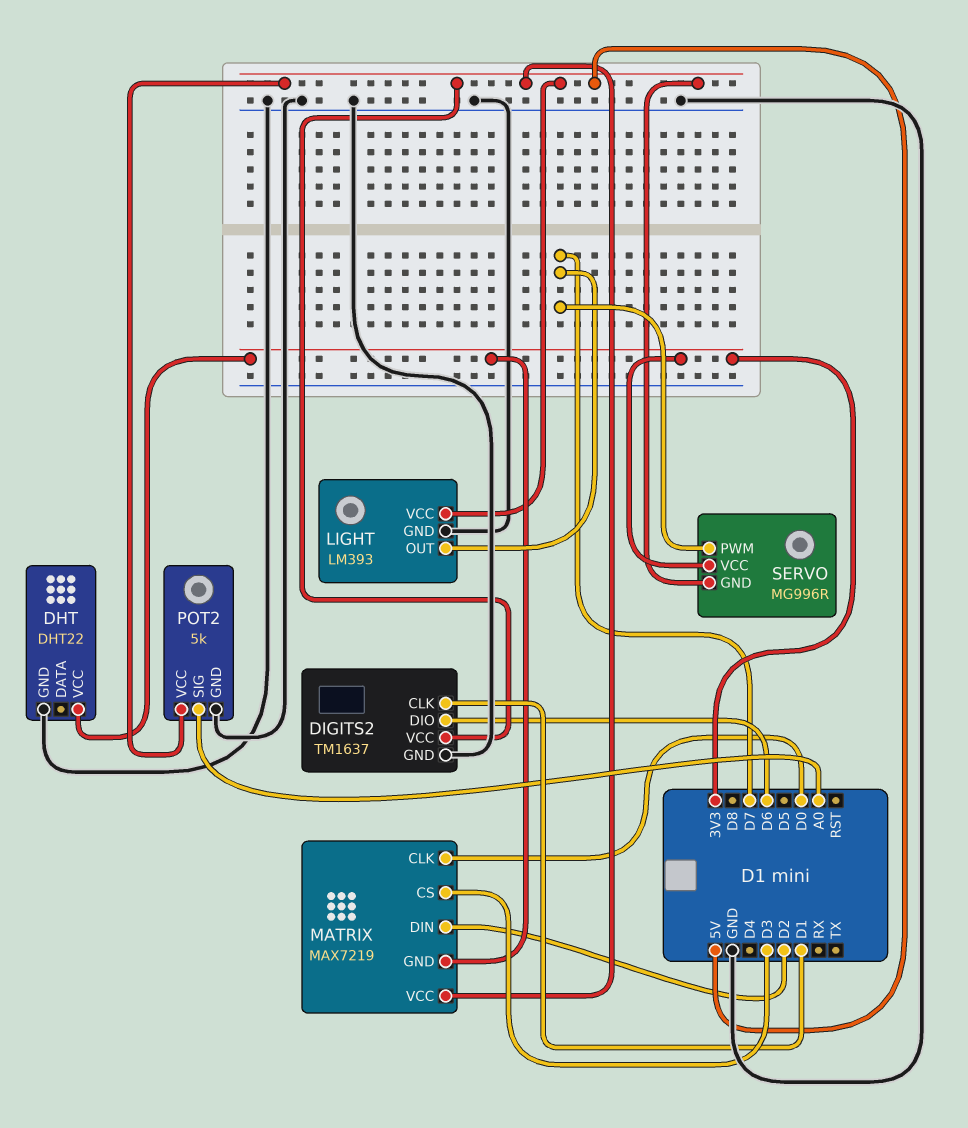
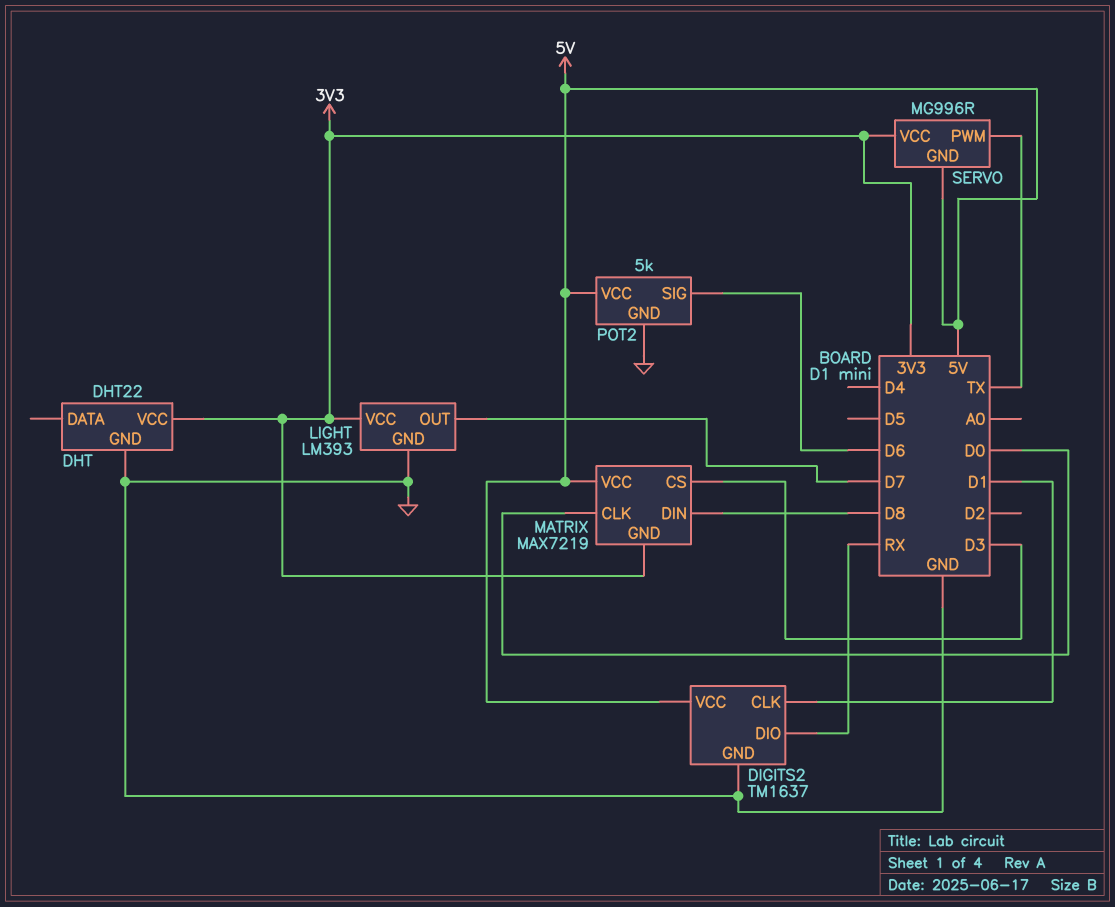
DIGITS2 pin DIO: D6 -> RX
LIGHT pin VCC: 5V -> 3V3
MATRIX pin DIN: D2 -> D8
POT2 pin SIG: A0 -> D6
SERVO pin PWM: D7 -> TX

